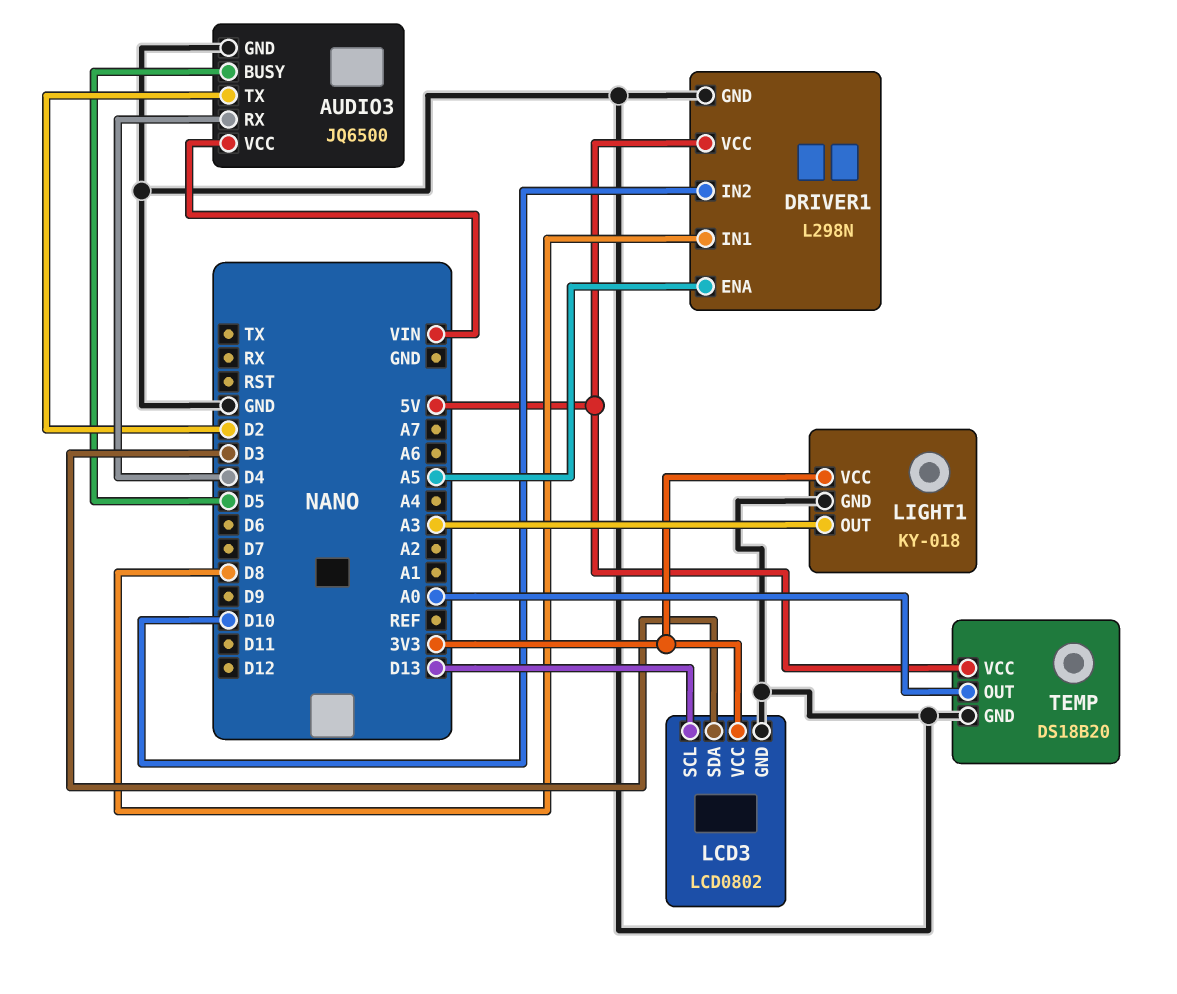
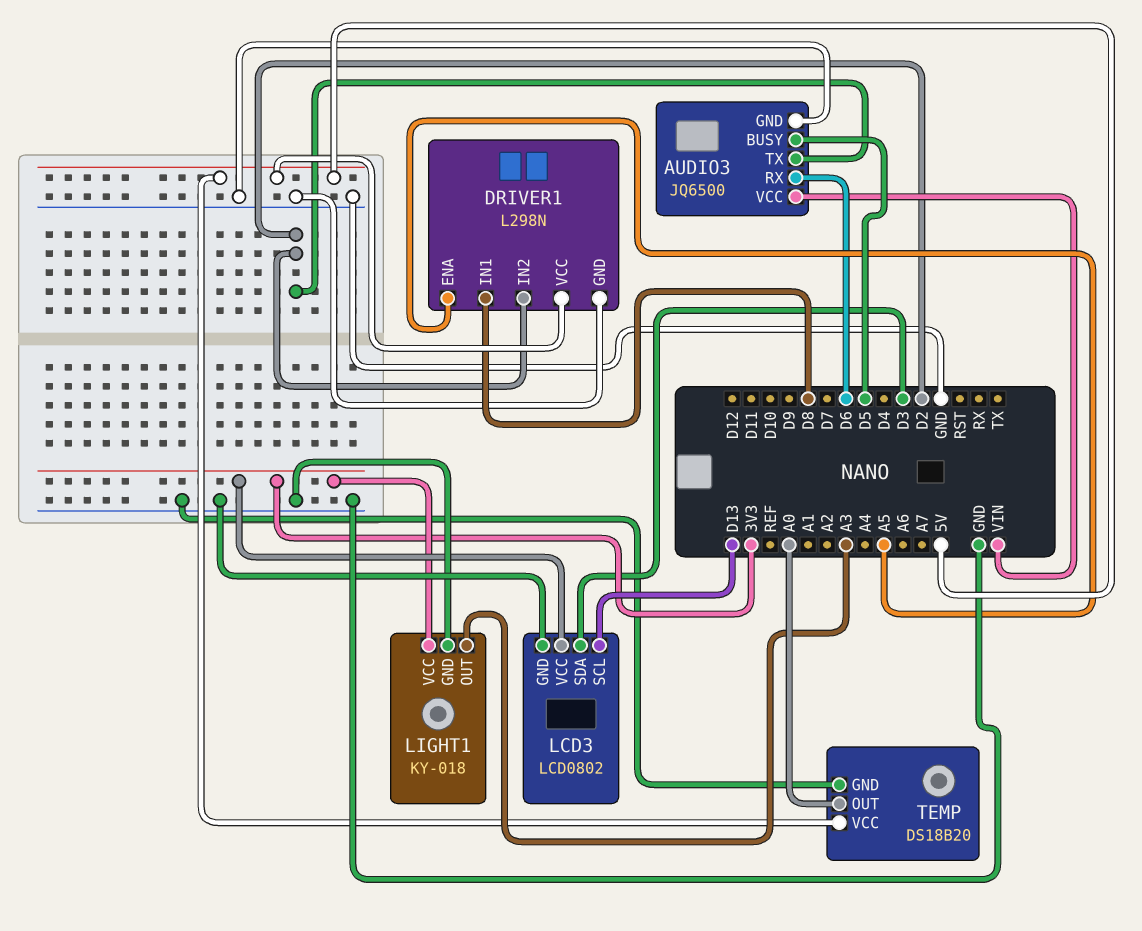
AUDIO3 pin RX: D4 -> D6
DRIVER1 pin IN2: D10 -> D2

